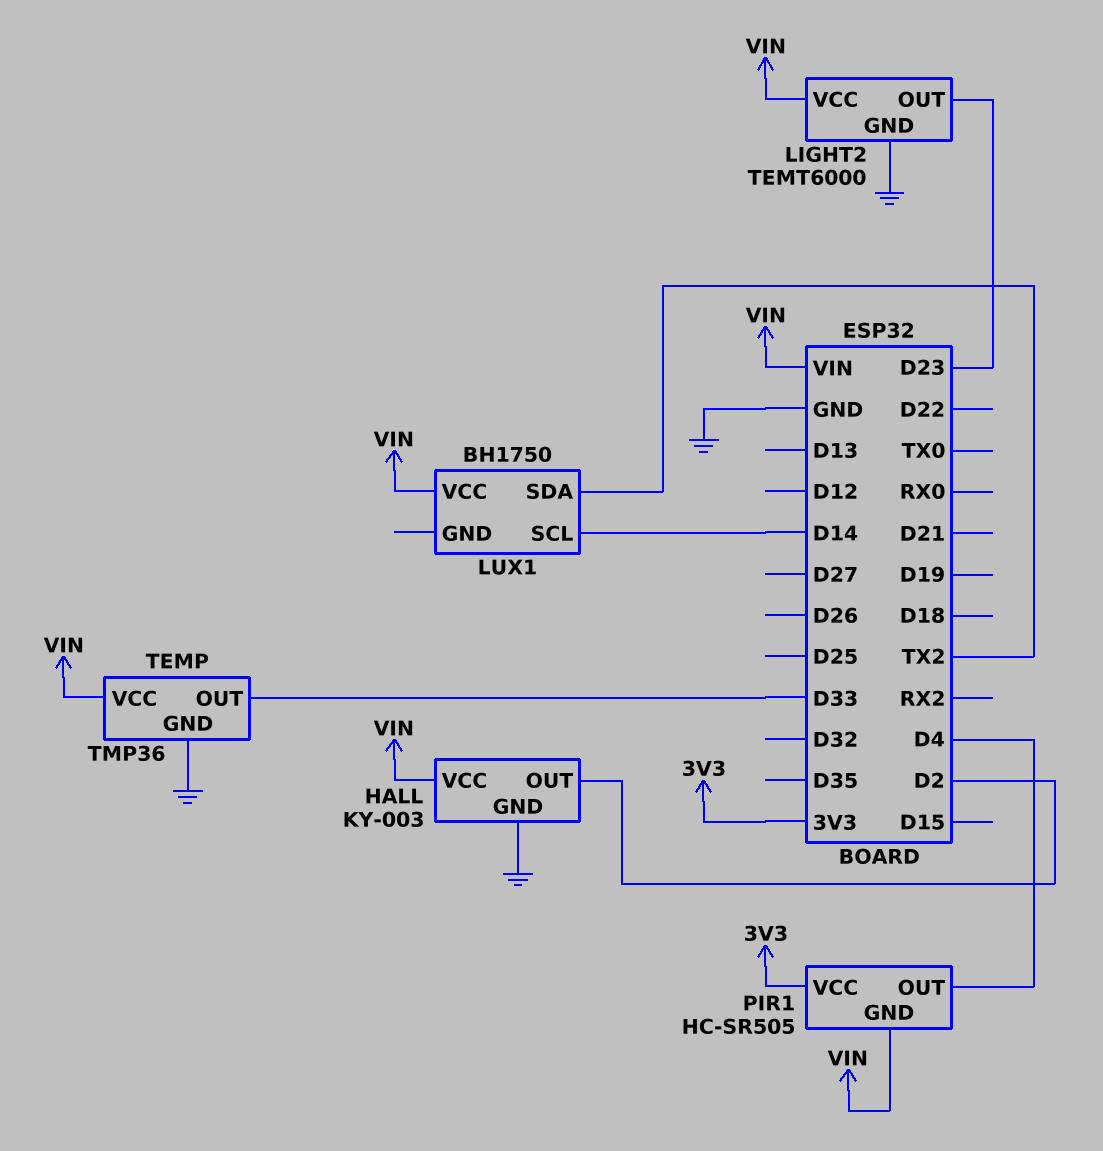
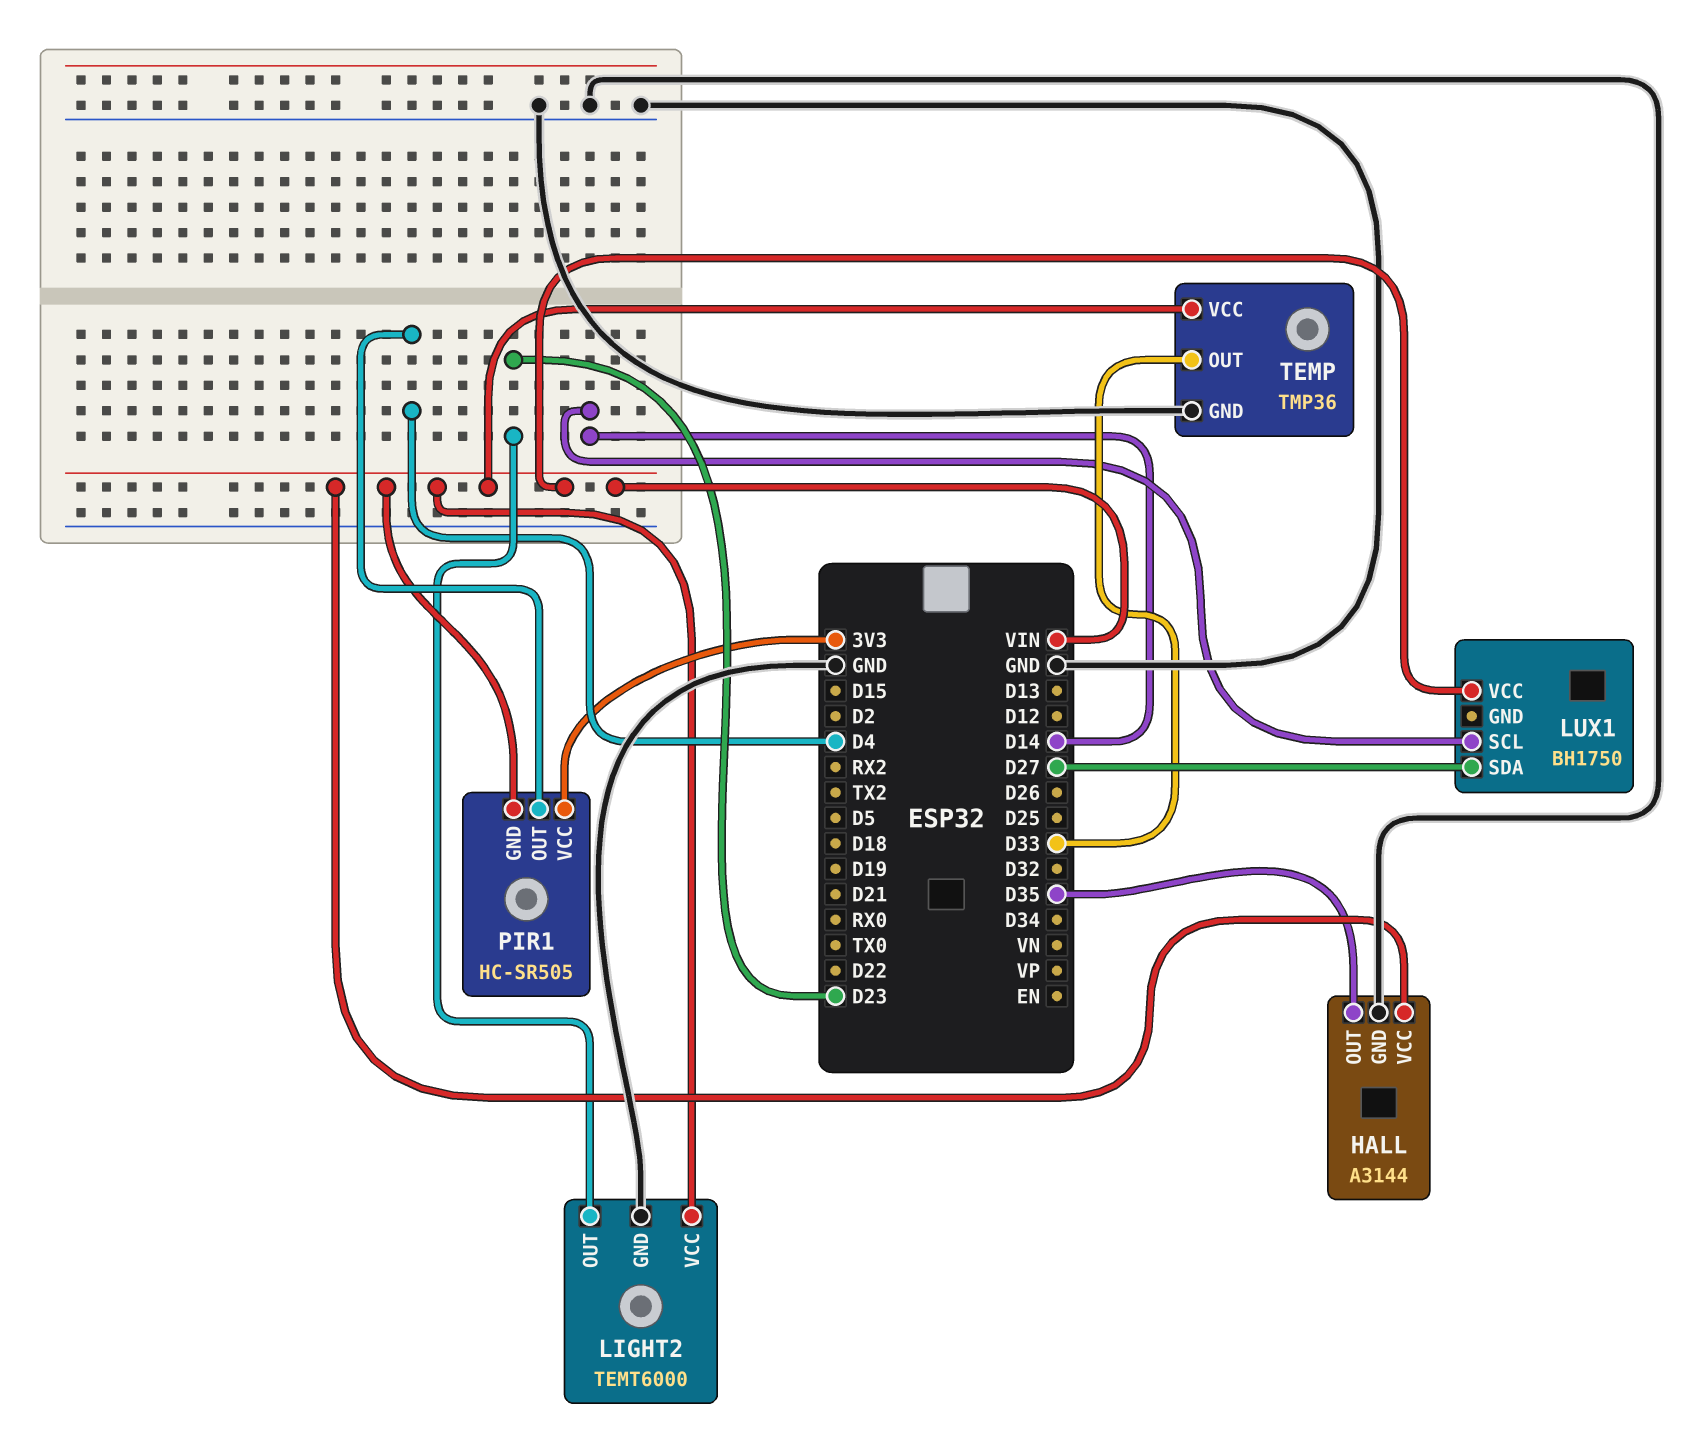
HALL: KY-003 -> A3144
HALL pin OUT: D2 -> D35
LUX1 pin SDA: TX2 -> D27

